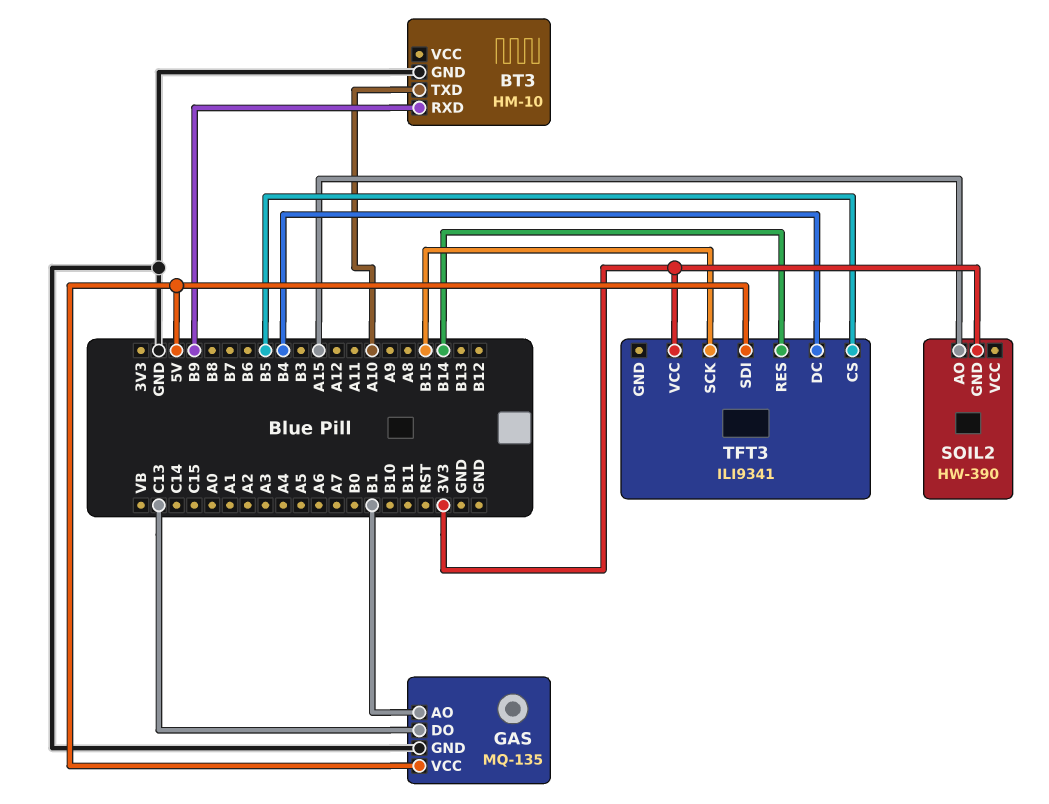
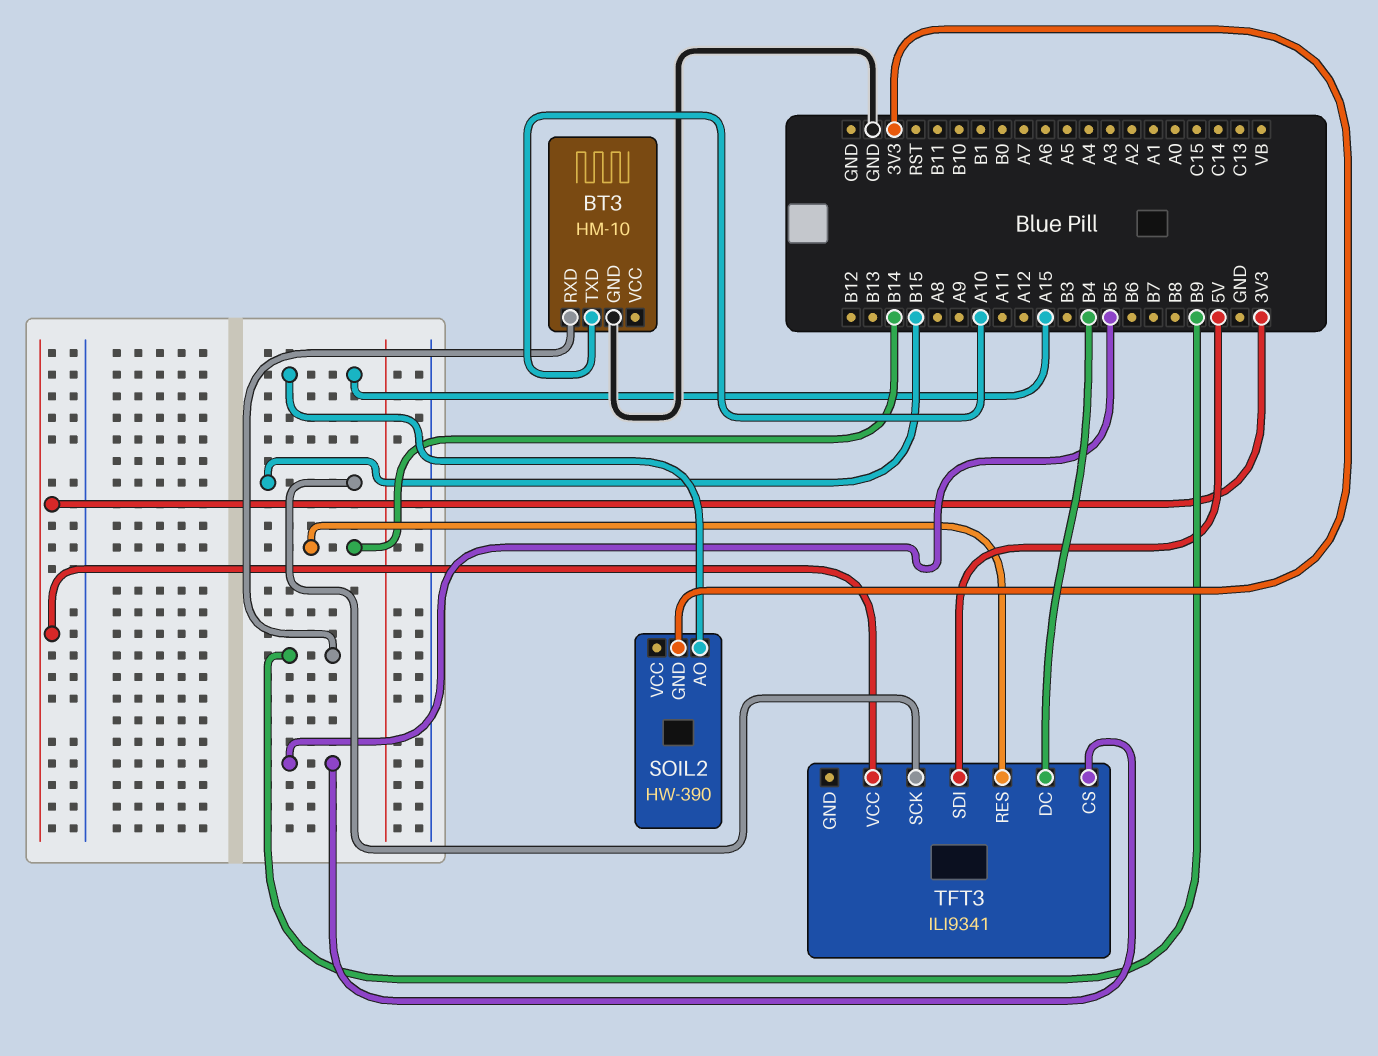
GAS: MQ-135 -> none
GAS pin AO: B1 -> none
GAS pin DO: C13 -> none
GAS pin GND: GND -> none
GAS pin VCC: 5V -> none

